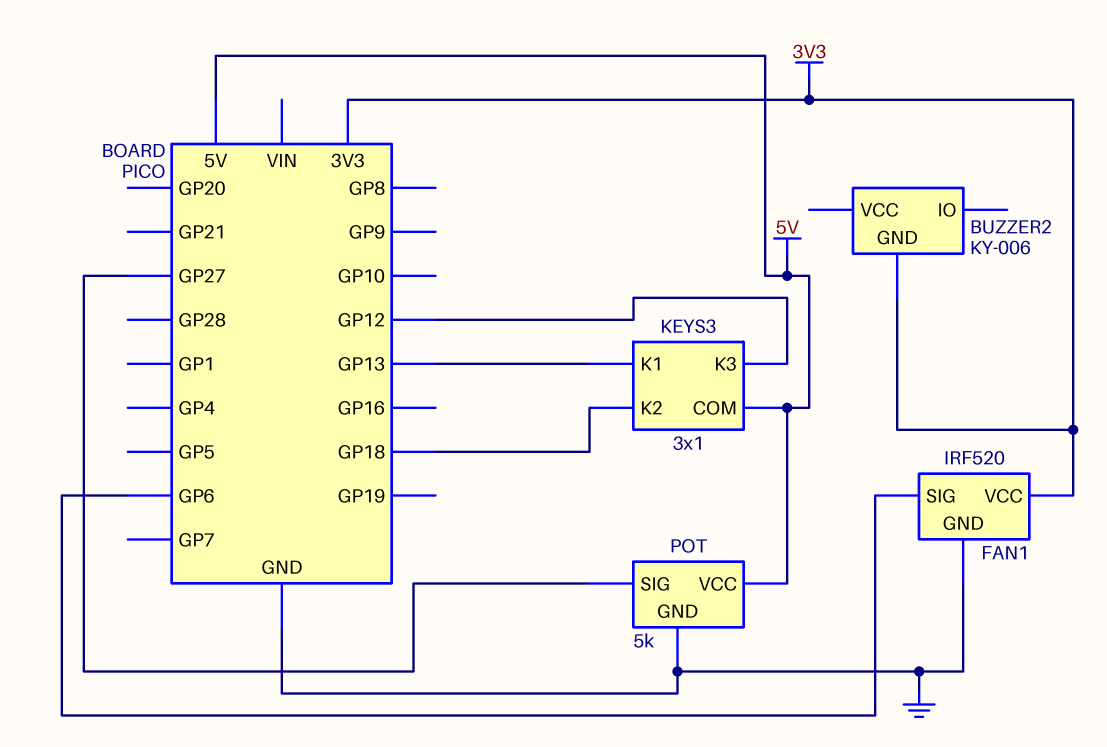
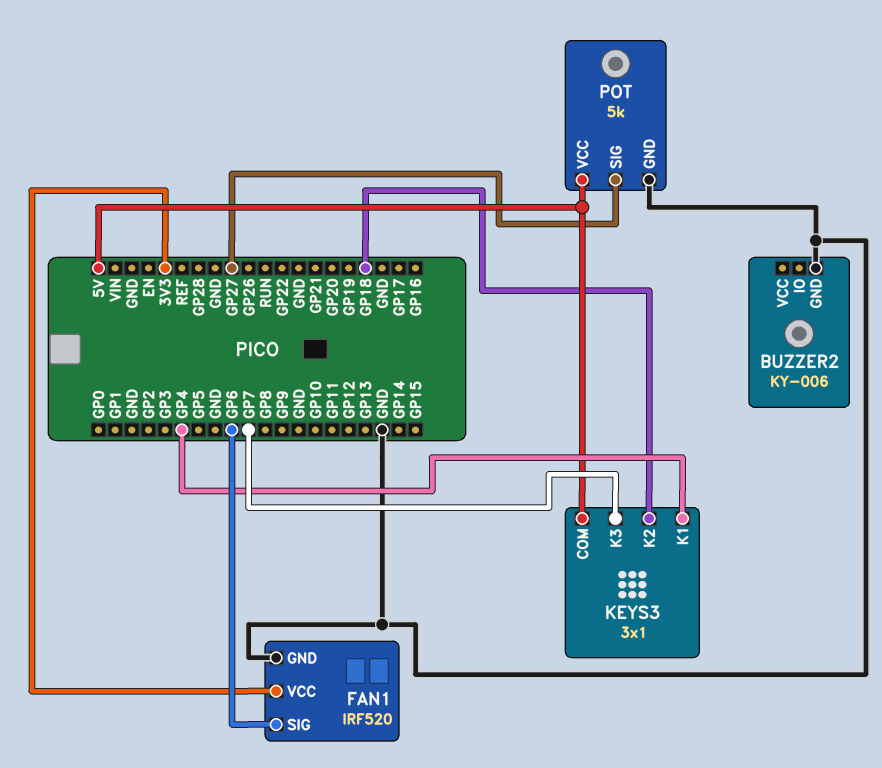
BUZZER2 pin GND: 3V3 -> GND
KEYS3 pin K1: GP13 -> GP4
KEYS3 pin K3: GP12 -> GP7

